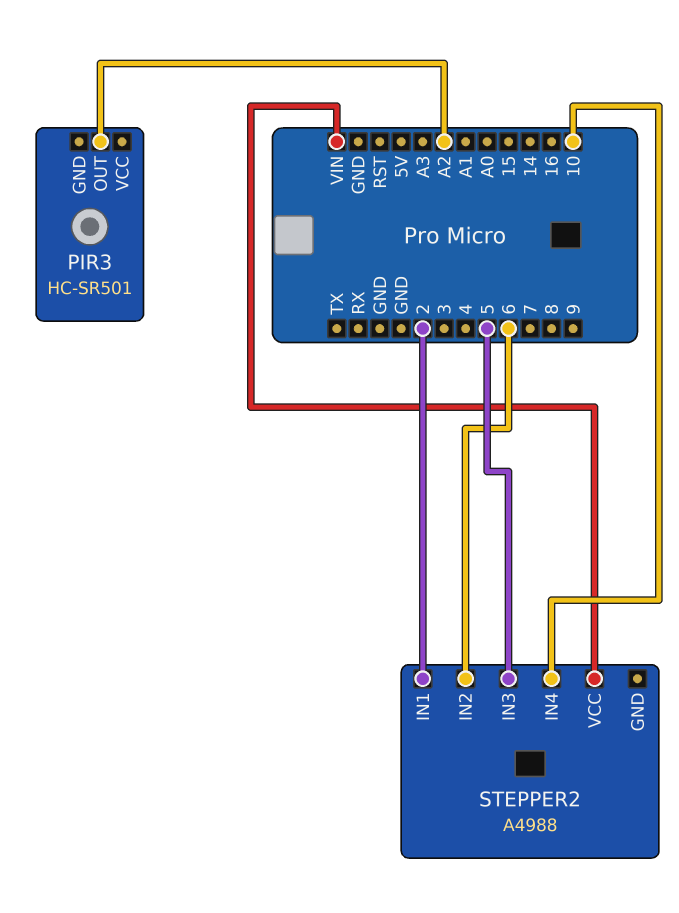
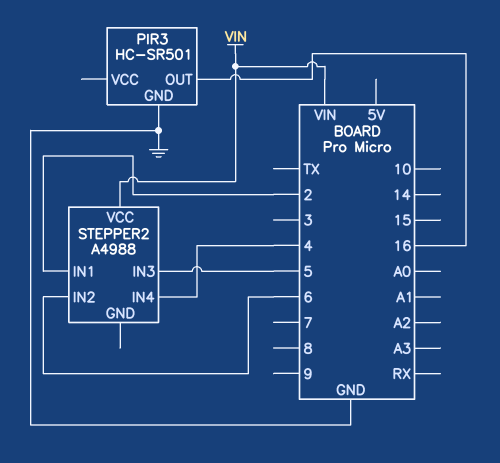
PIR3 pin GND: none -> GND
PIR3 pin OUT: A2 -> 16
STEPPER2 pin IN4: 10 -> 4

